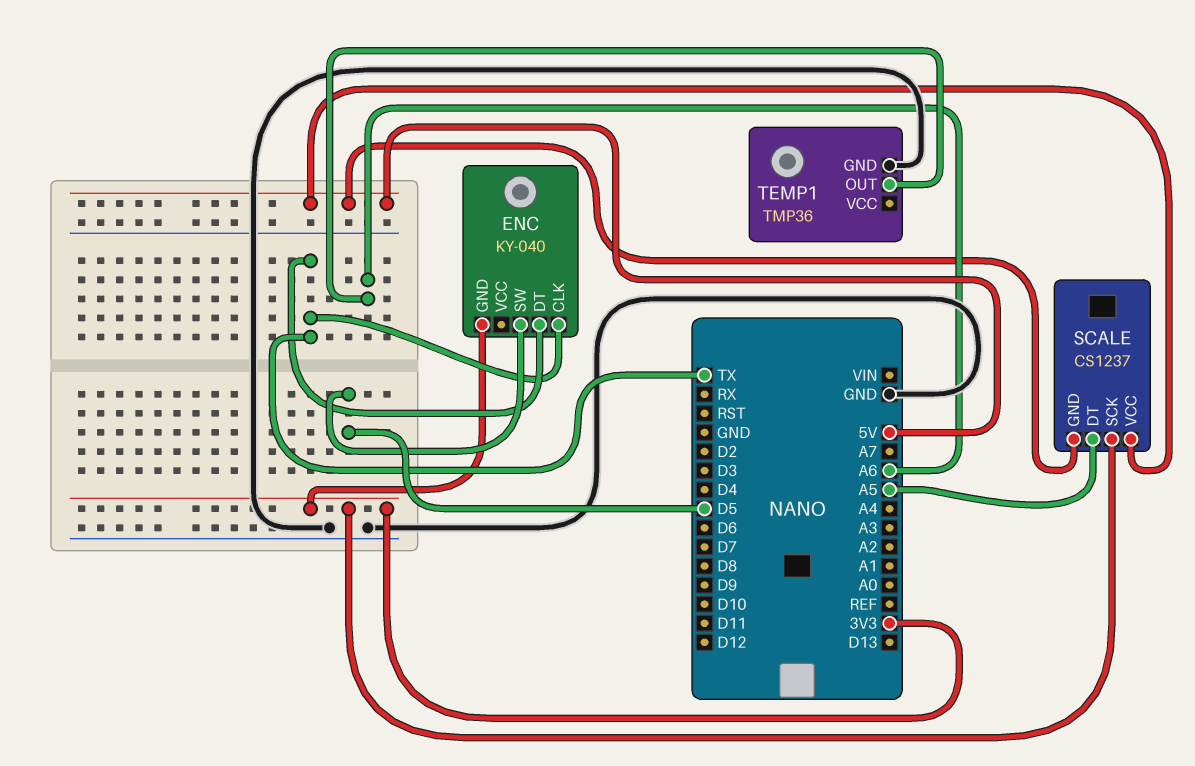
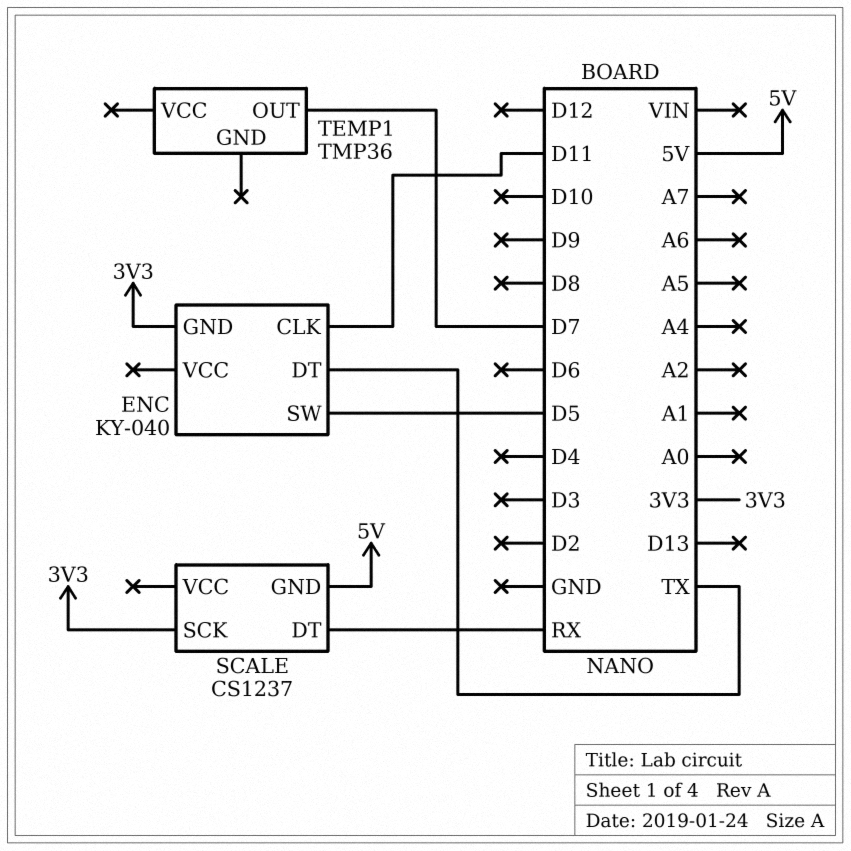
ENC pin CLK: TX -> D11
SCALE pin DT: A5 -> RX
SCALE pin VCC: 5V -> none
TEMP1 pin GND: GND -> none
TEMP1 pin OUT: A6 -> D7

